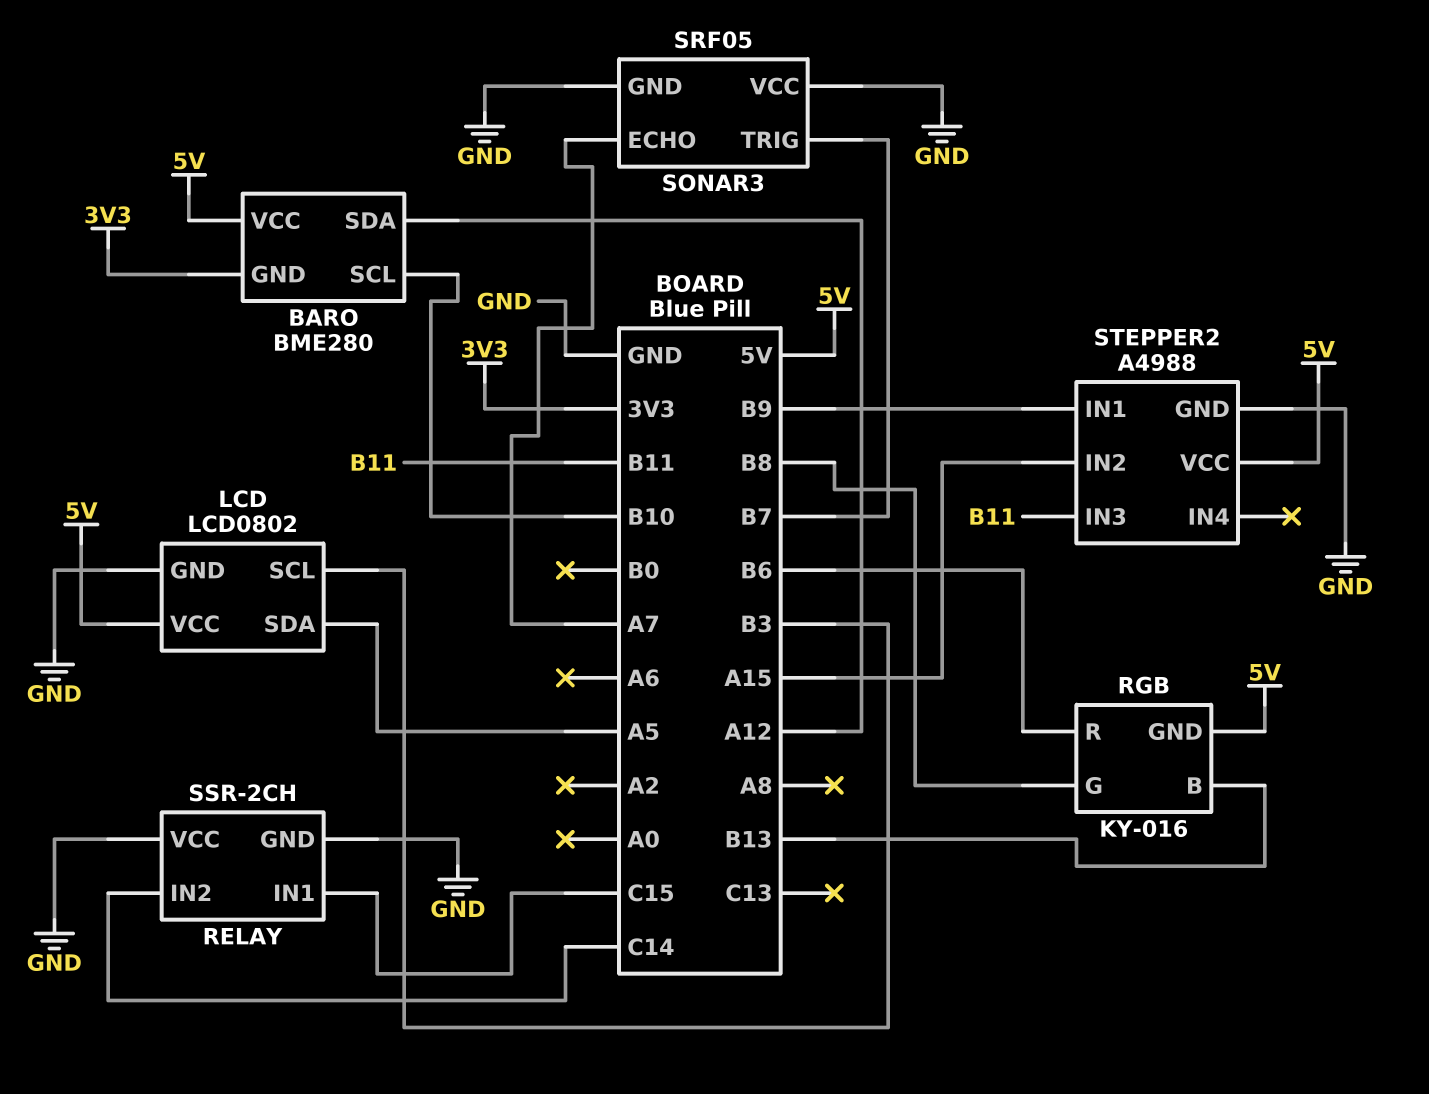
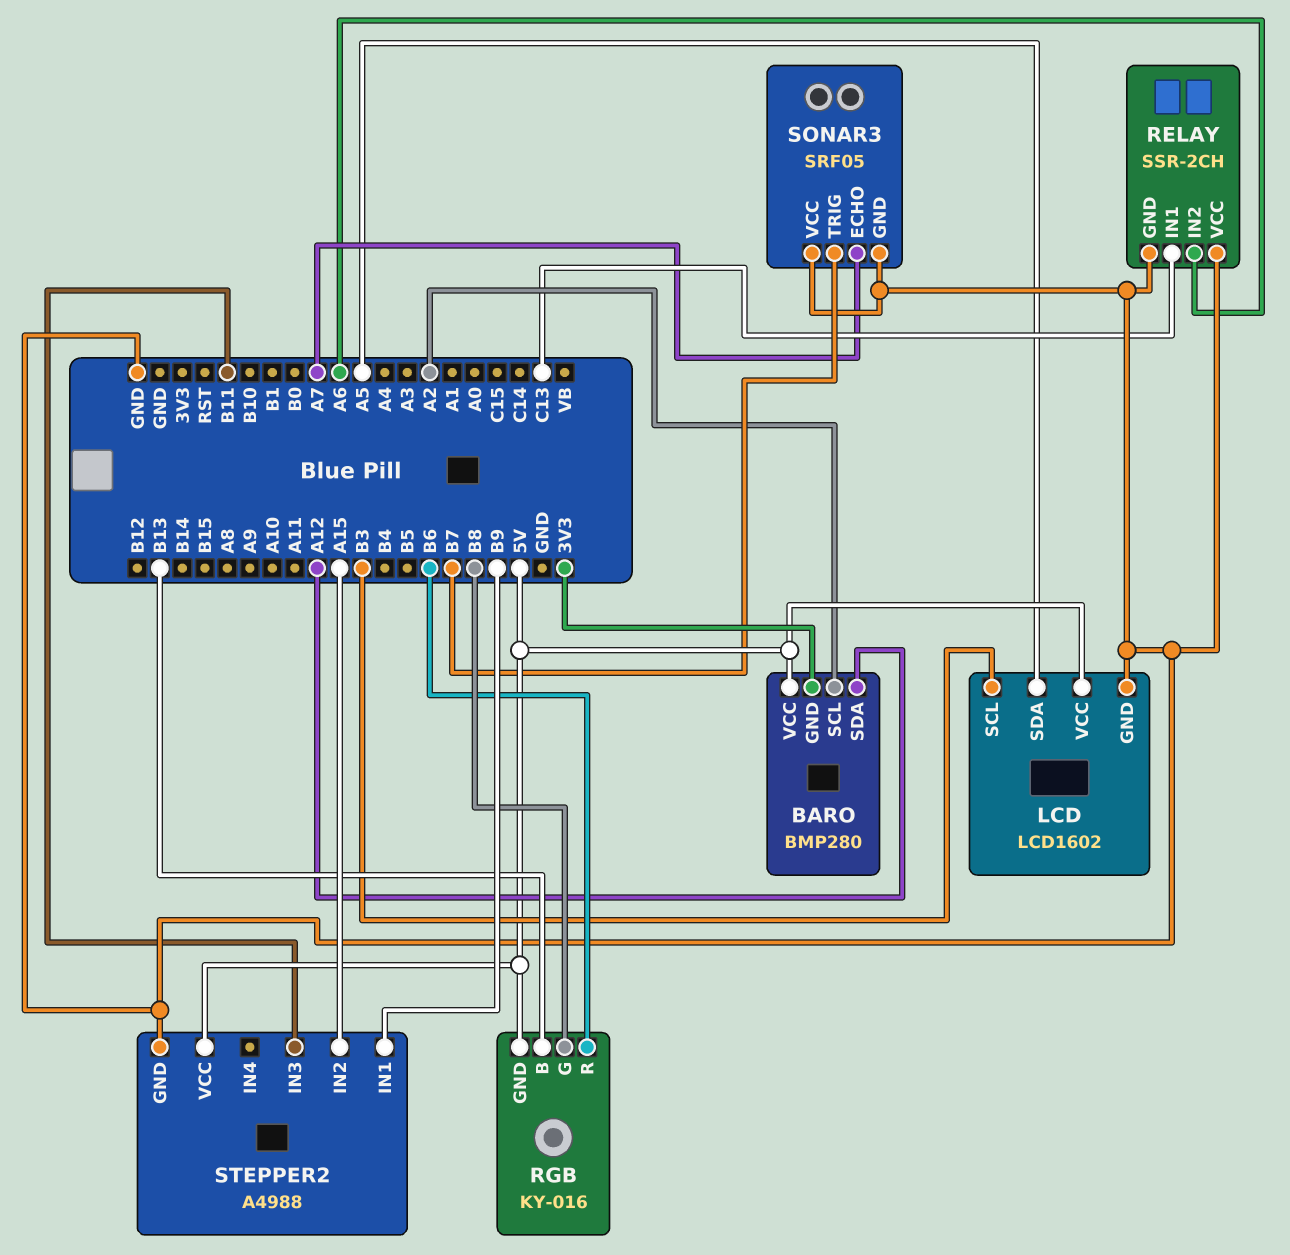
BARO: BME280 -> BMP280
BARO pin SCL: B10 -> A2
LCD: LCD0802 -> LCD1602
RELAY pin IN1: C15 -> C13
RELAY pin IN2: C14 -> A6

